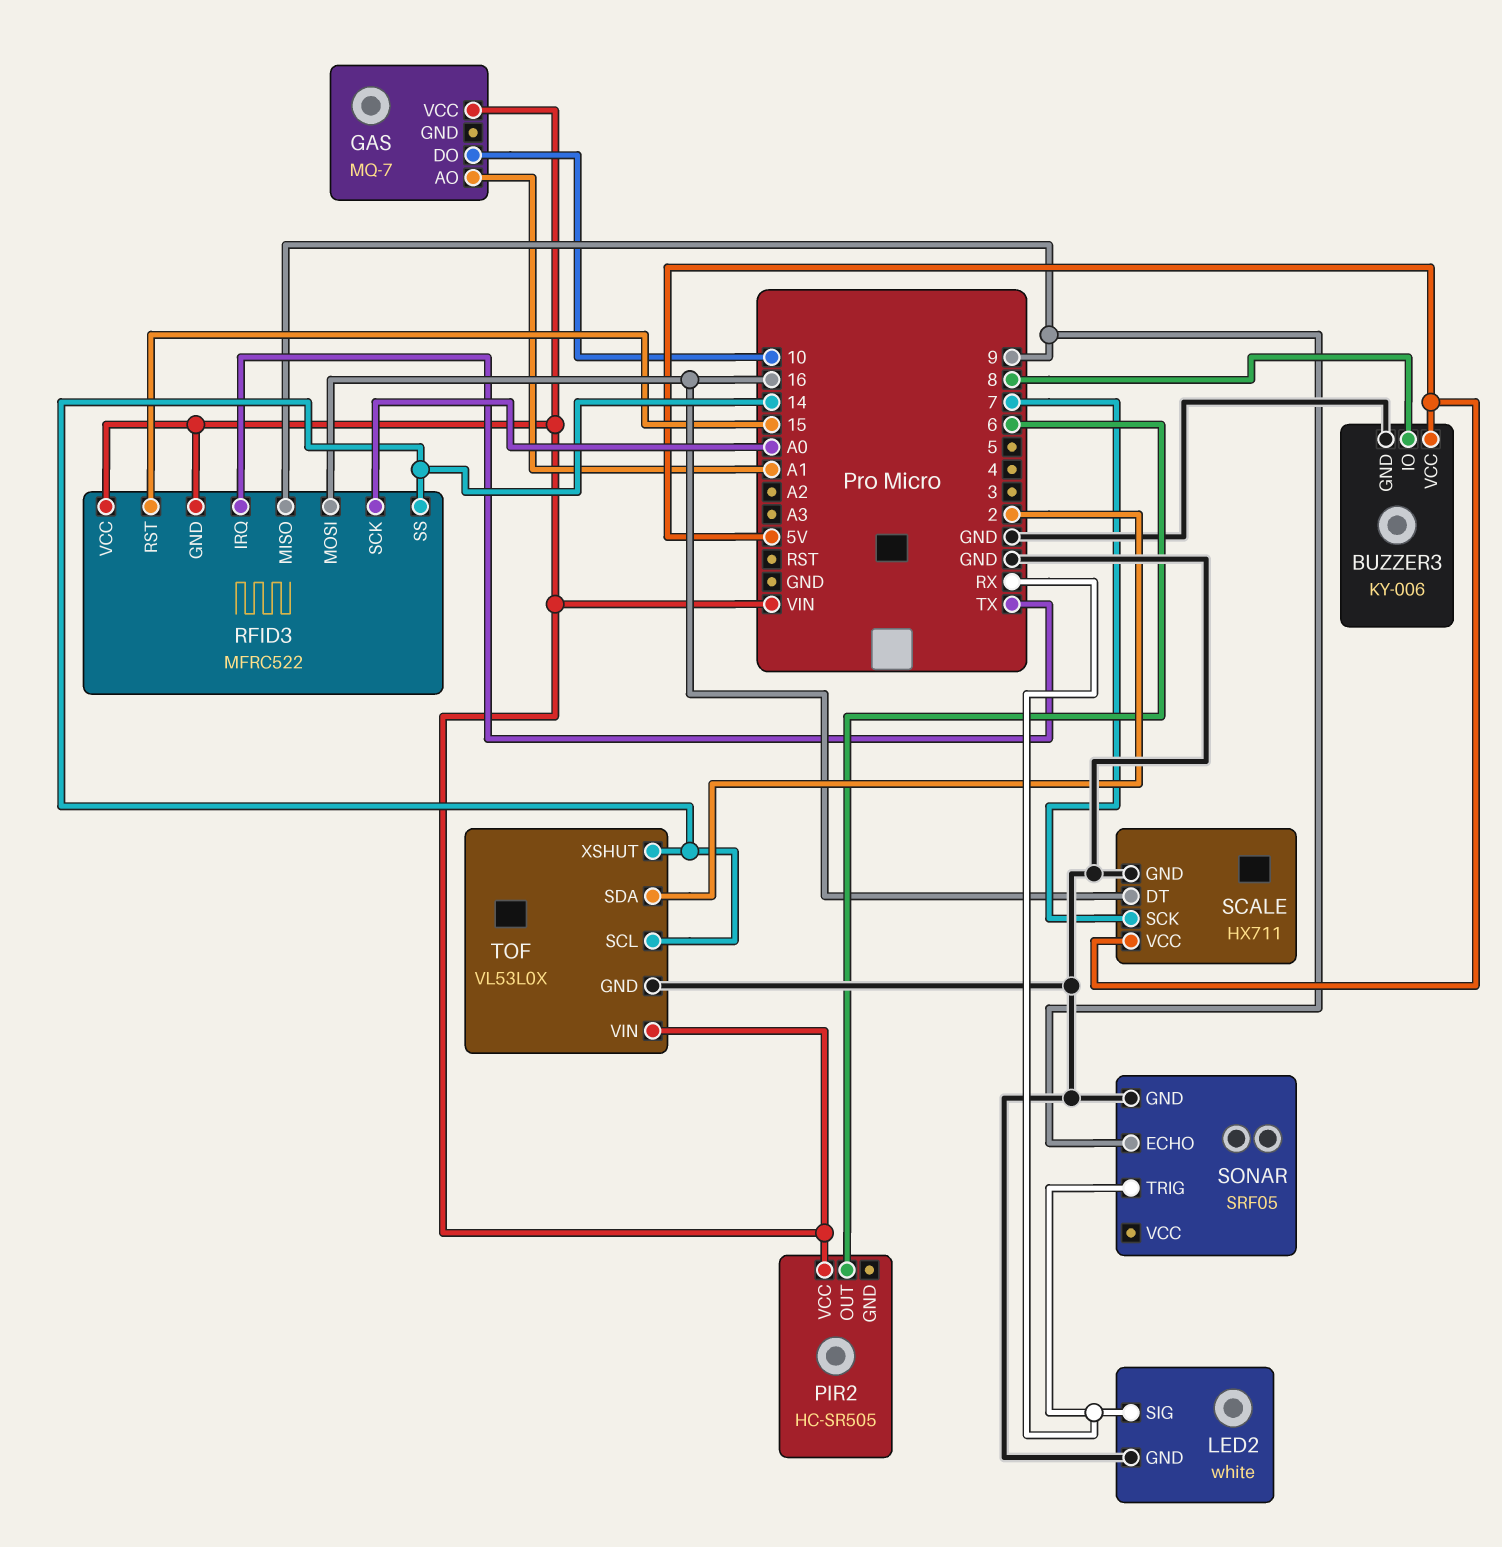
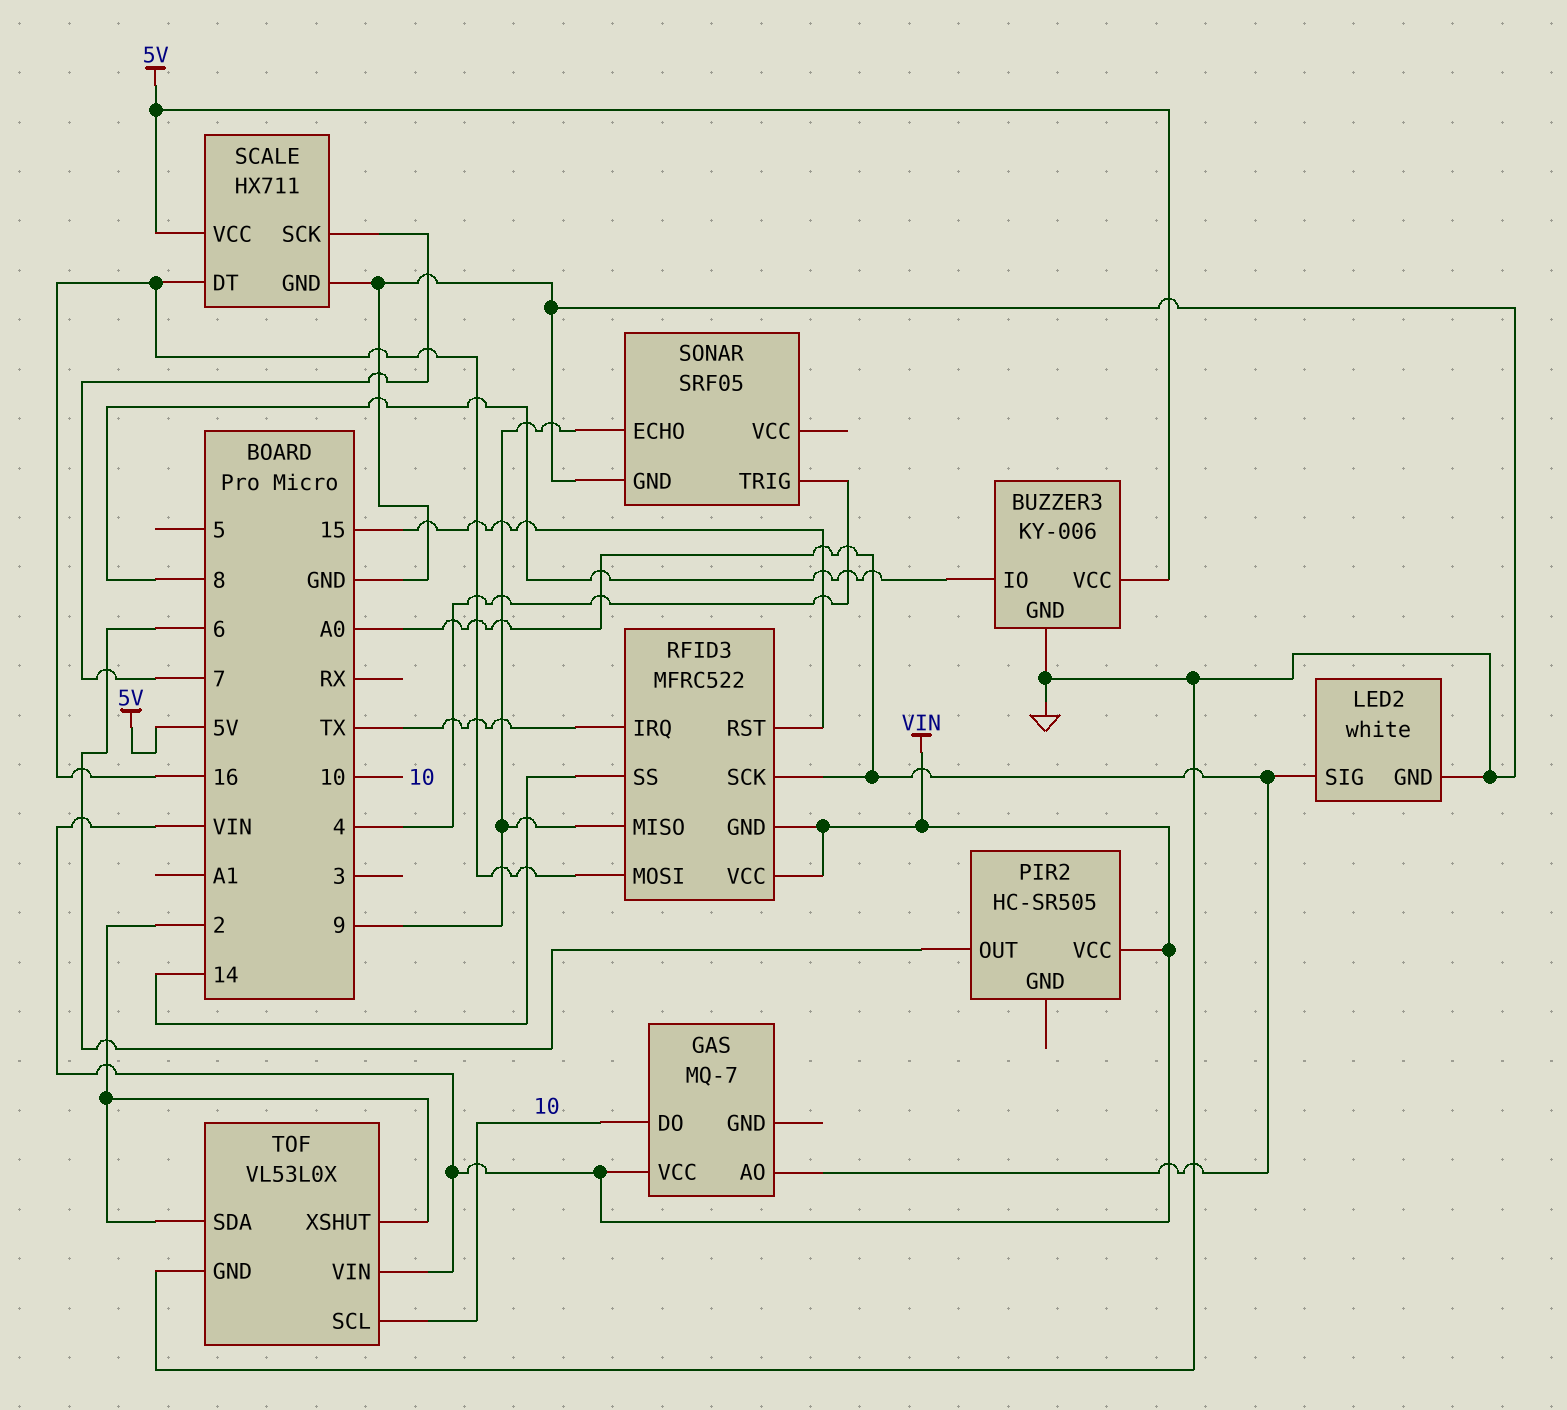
GAS pin AO: A1 -> A0
LED2 pin SIG: RX -> A0
SONAR pin TRIG: RX -> 4
TOF pin SCL: 14 -> 10
TOF pin XSHUT: 14 -> 2

